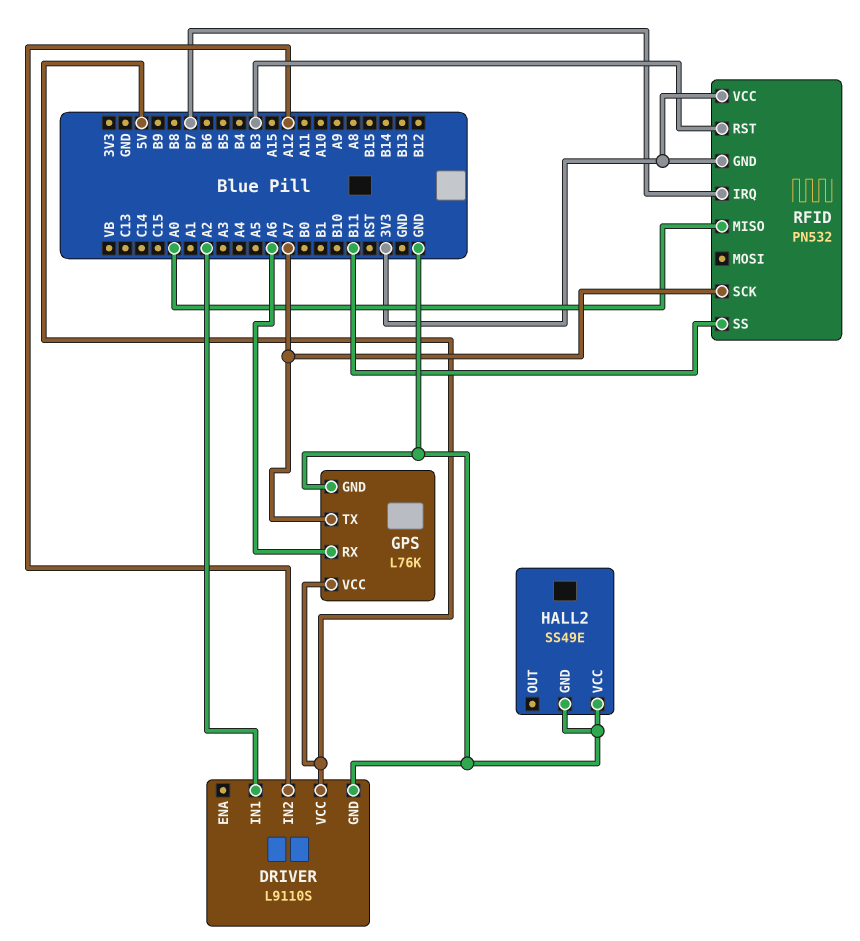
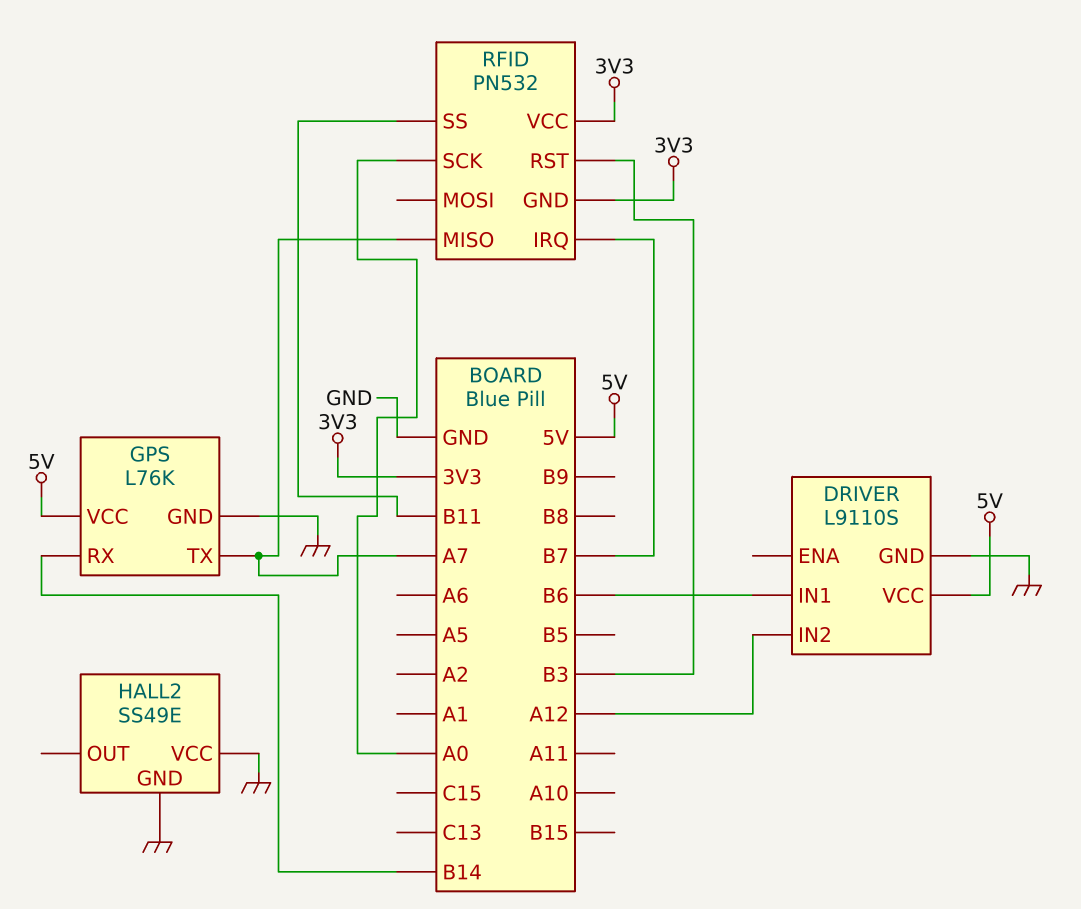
DRIVER pin IN1: A2 -> B6
GPS pin RX: A6 -> B14
RFID pin MISO: A0 -> A7
RFID pin SCK: A7 -> A0

